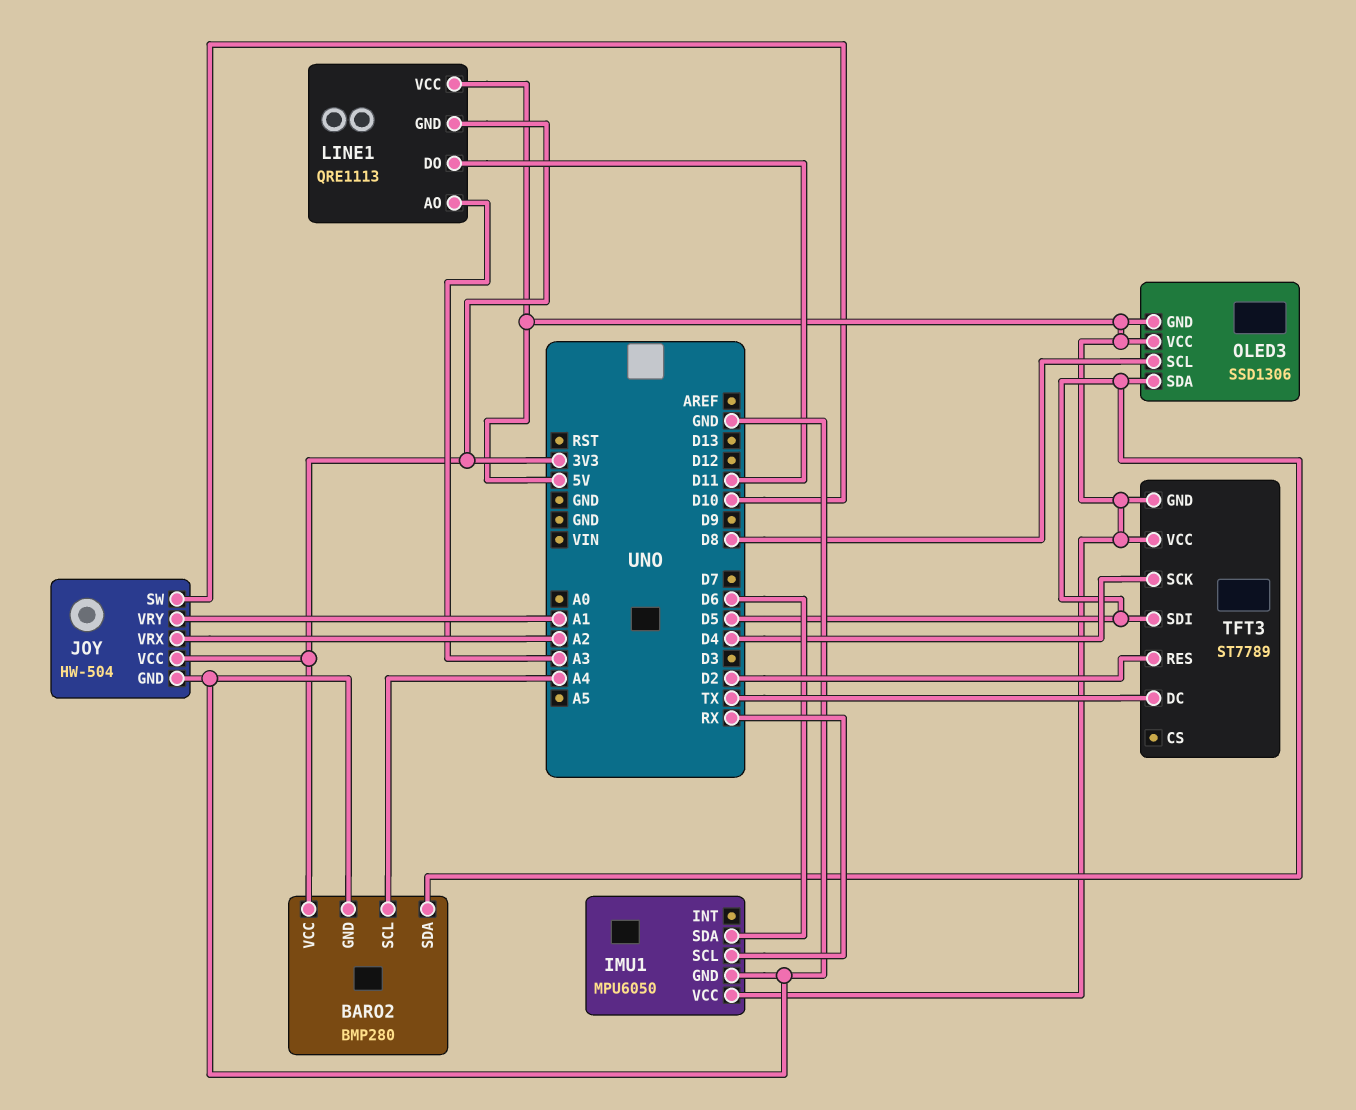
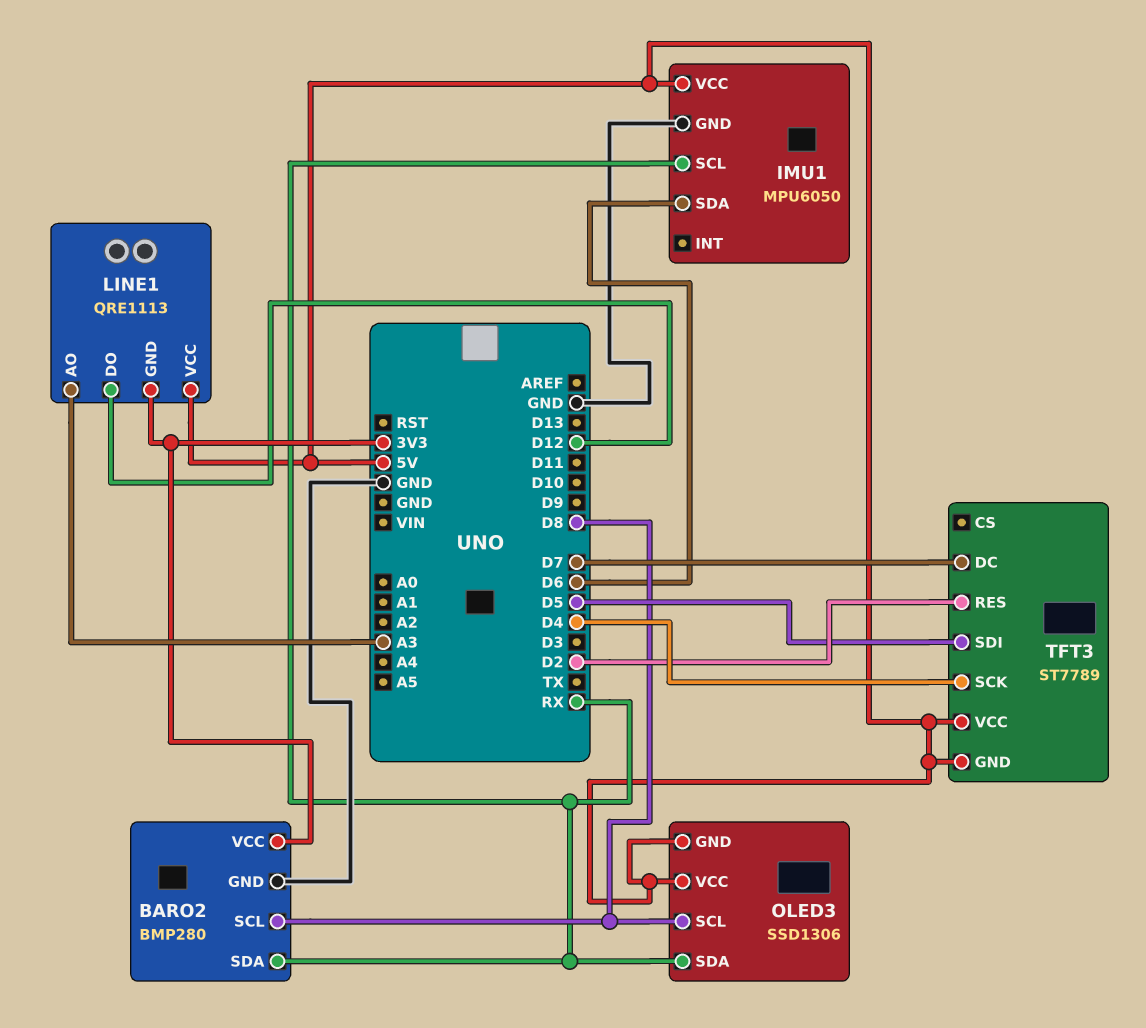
BARO2 pin SCL: A4 -> D8
BARO2 pin SDA: D5 -> RX
JOY: HW-504 -> none
JOY pin GND: GND -> none
JOY pin SW: D10 -> none
JOY pin VCC: 3V3 -> none
JOY pin VRX: A2 -> none
JOY pin VRY: A1 -> none
LINE1 pin DO: D11 -> D12
OLED3 pin SDA: D5 -> RX
TFT3 pin DC: TX -> D7

